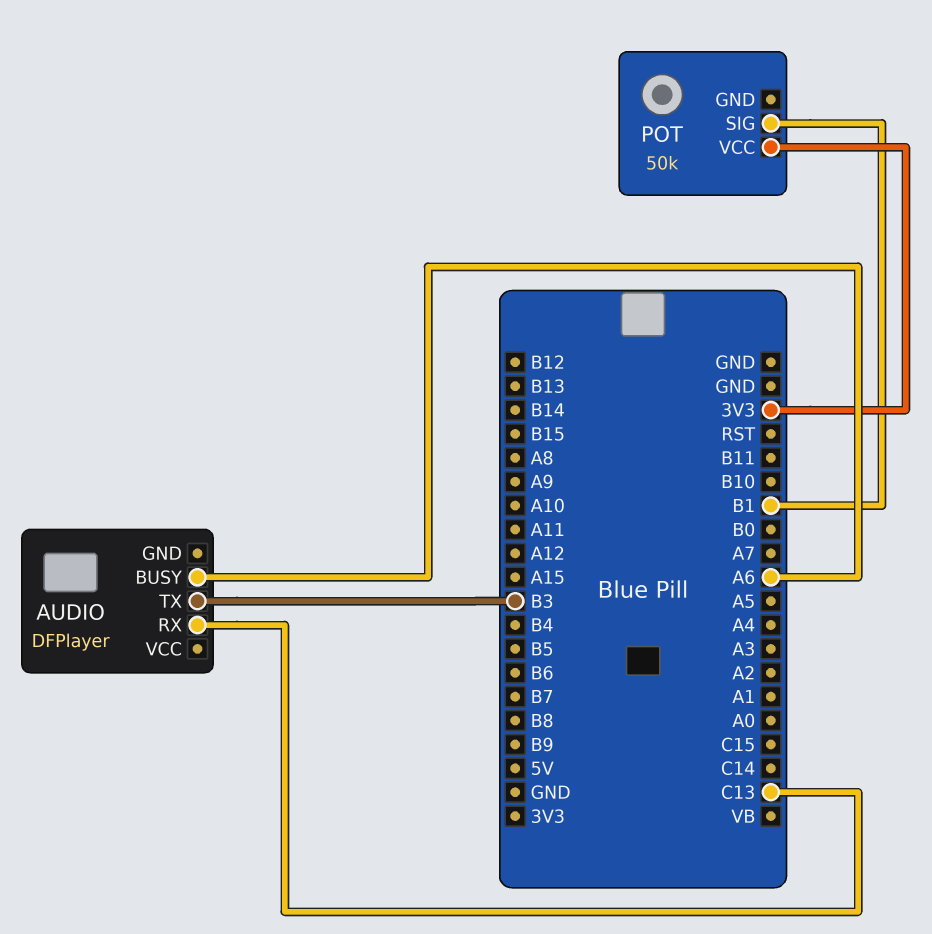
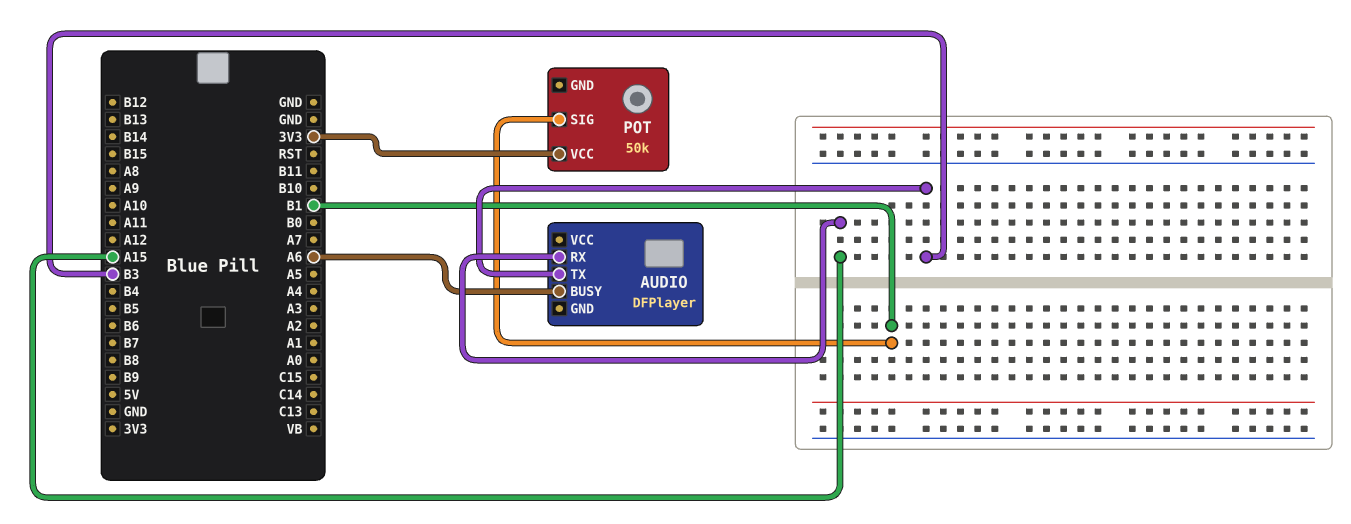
AUDIO pin RX: C13 -> A15

